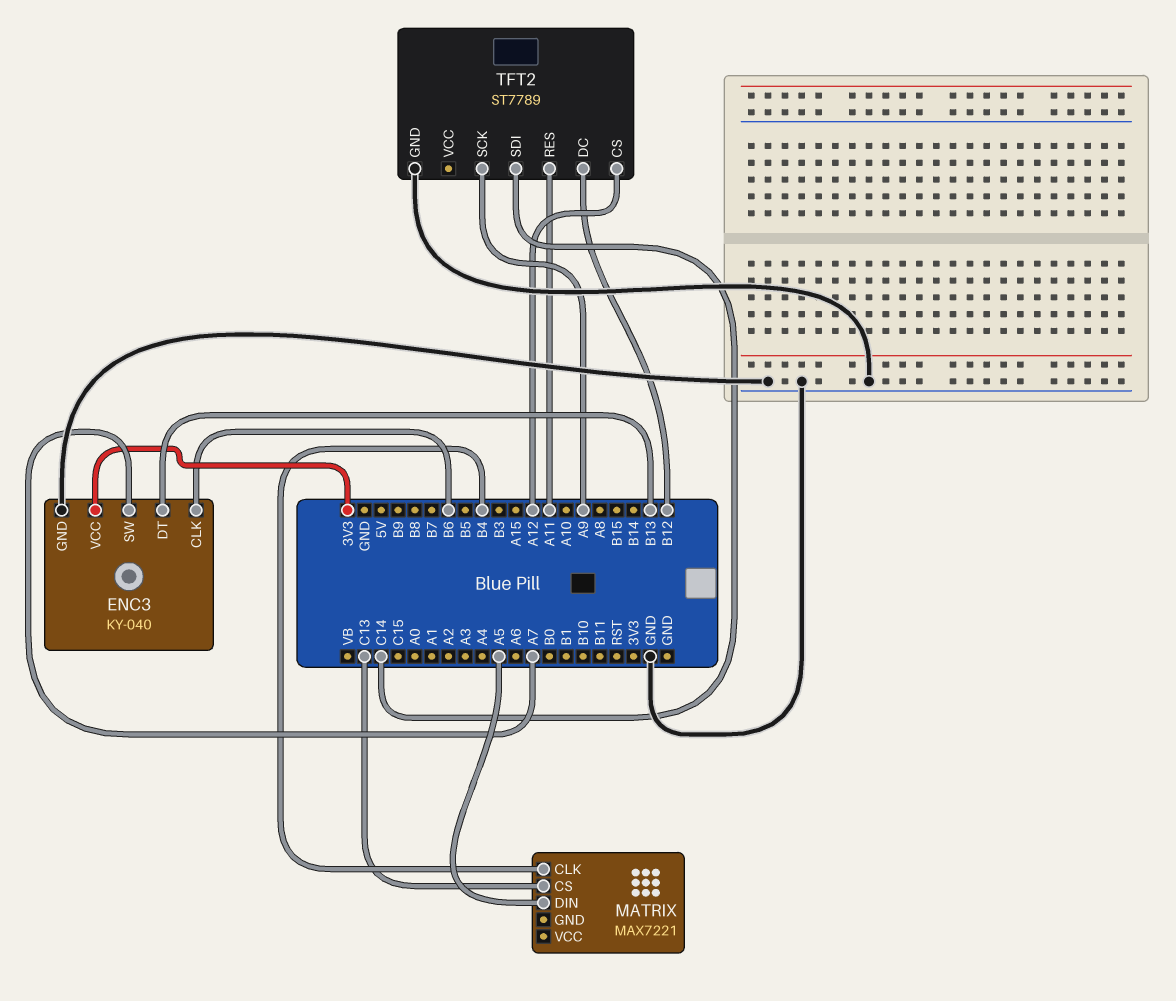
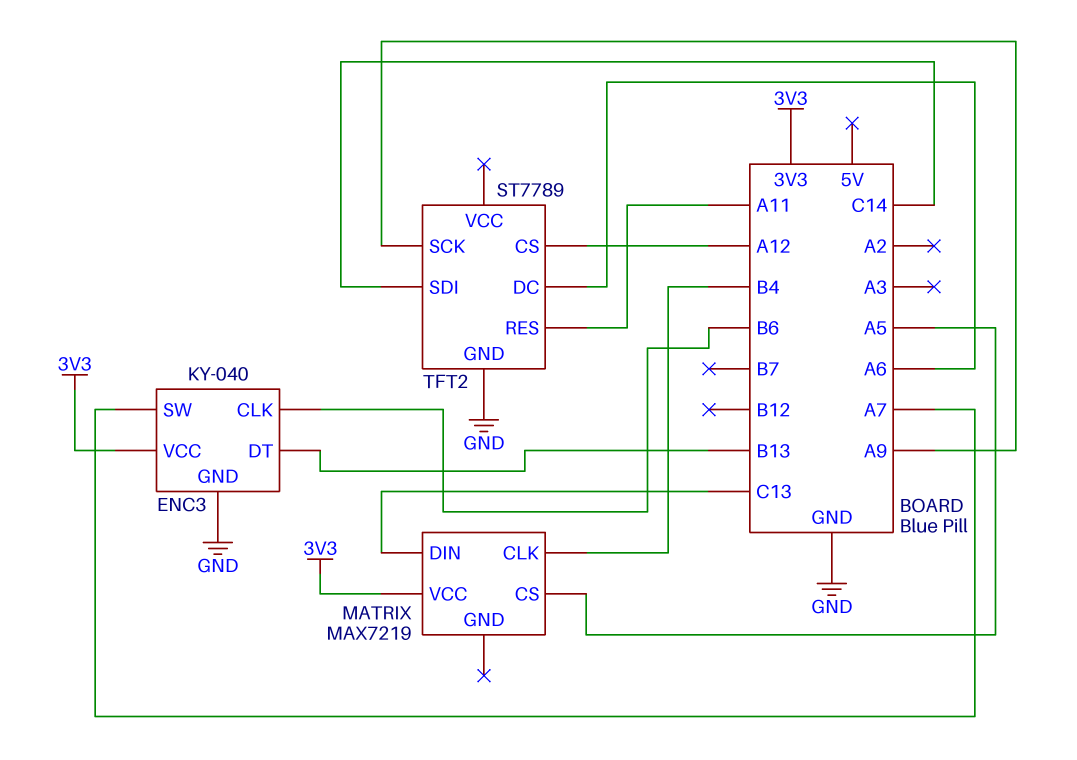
MATRIX: MAX7221 -> MAX7219
MATRIX pin CS: C13 -> A5
MATRIX pin DIN: A5 -> C13
MATRIX pin VCC: none -> 3V3
TFT2 pin DC: B12 -> A6

